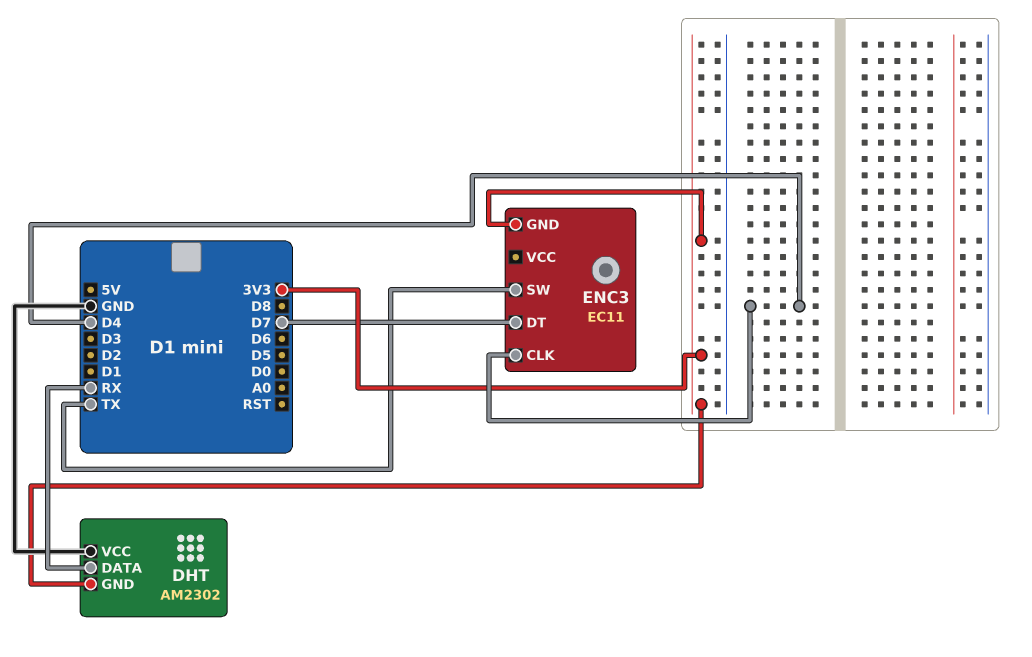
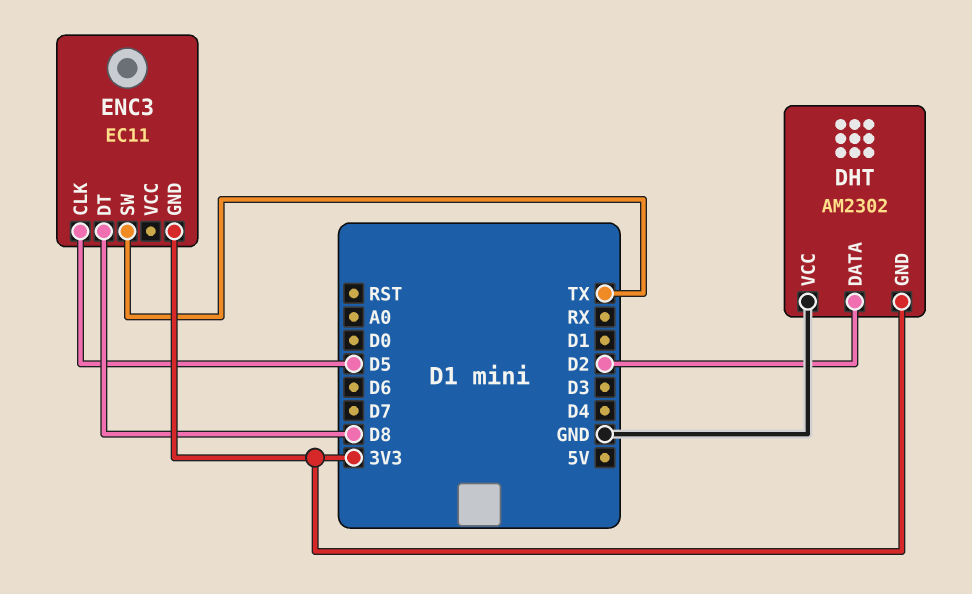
DHT pin DATA: RX -> D2
ENC3 pin CLK: D4 -> D5
ENC3 pin DT: D7 -> D8

